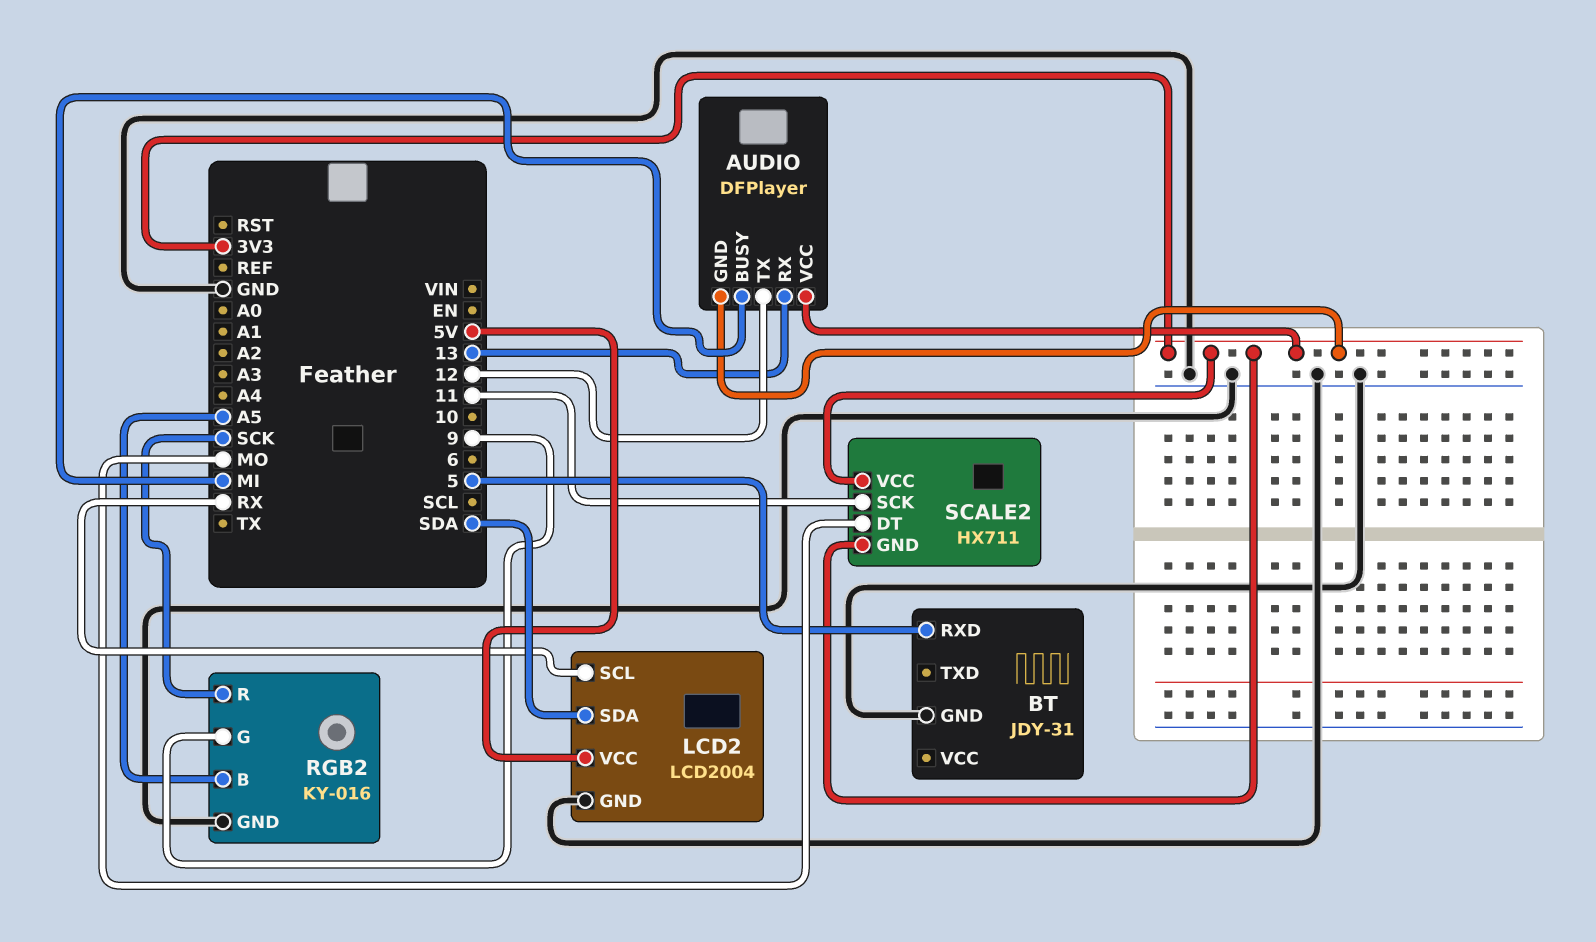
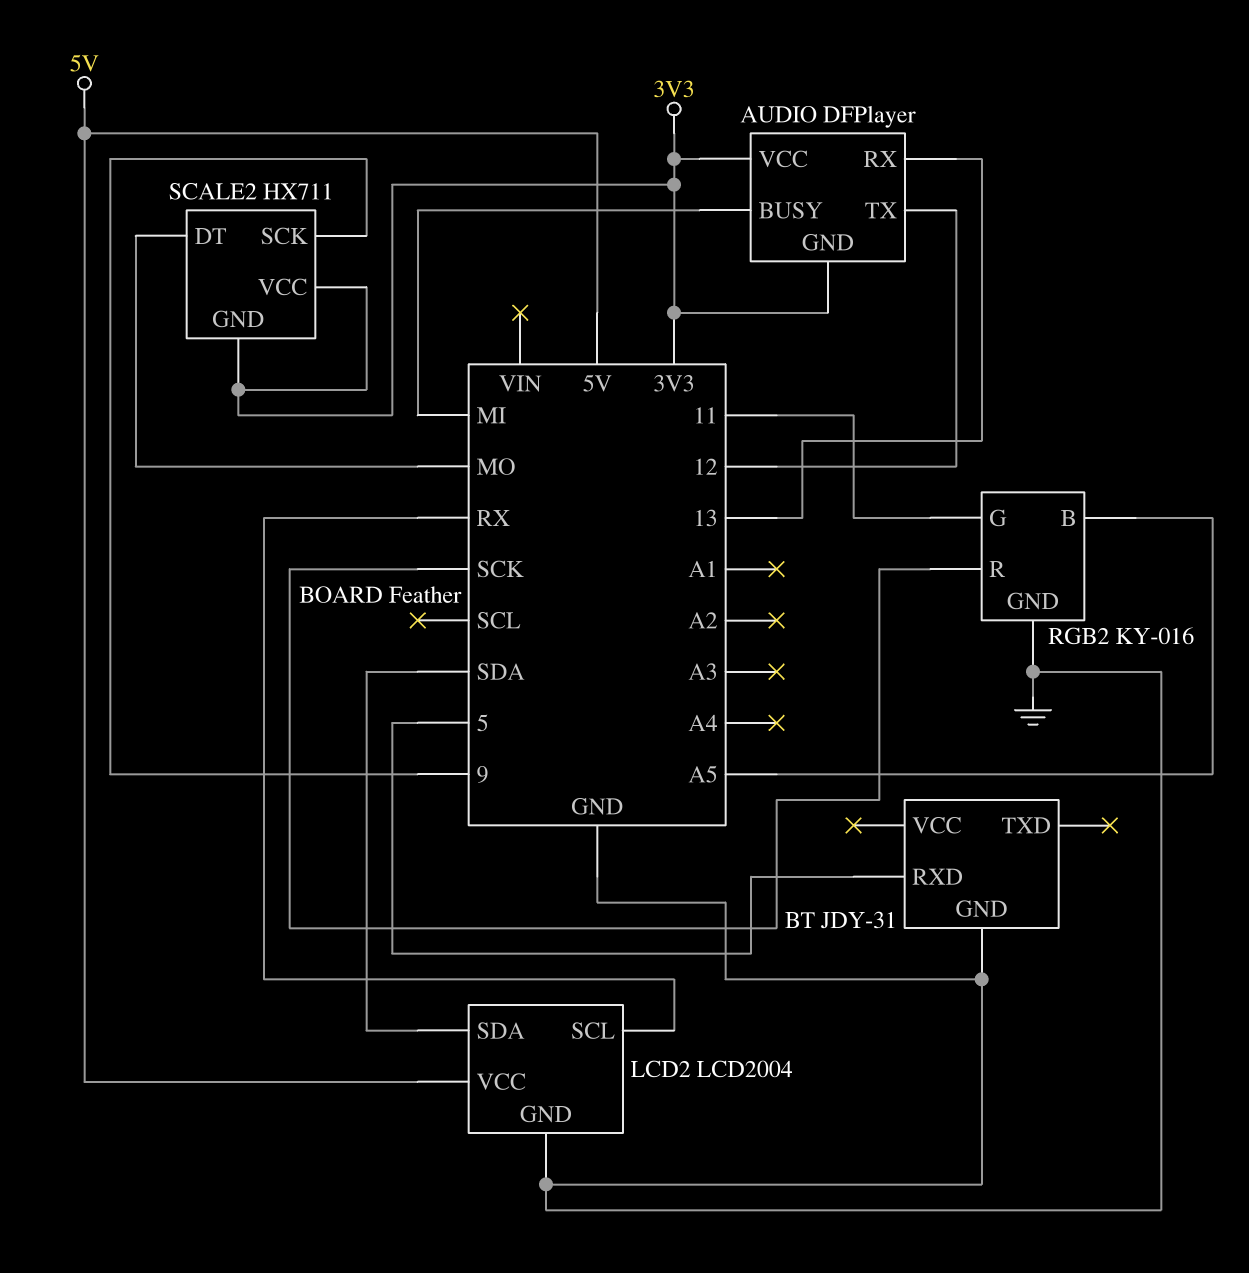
RGB2 pin G: 9 -> 11
SCALE2 pin SCK: 11 -> 9

